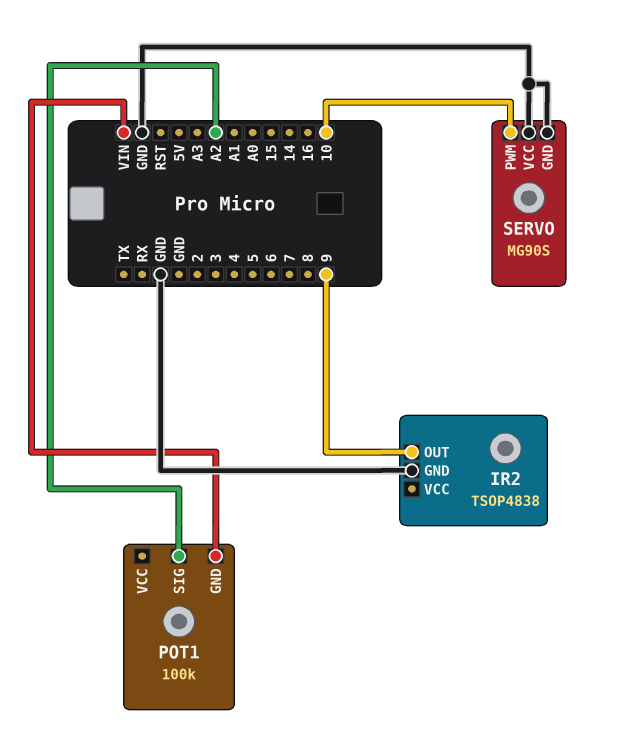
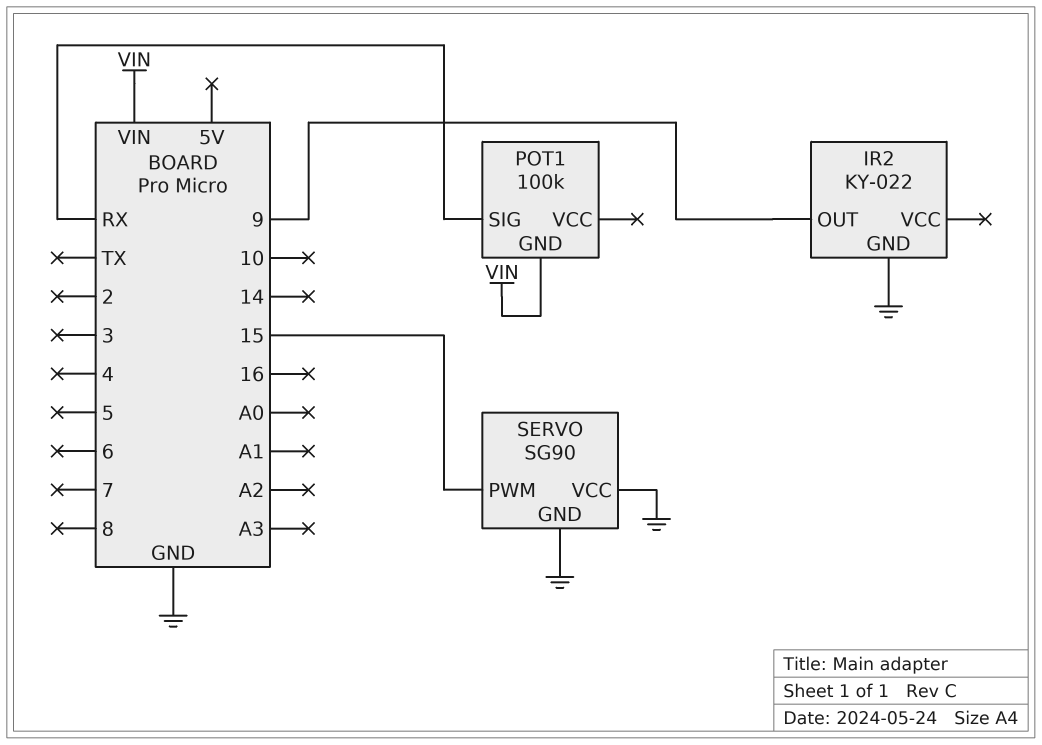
IR2: TSOP4838 -> KY-022
POT1 pin SIG: A2 -> RX
SERVO: MG90S -> SG90
SERVO pin PWM: 10 -> 15

